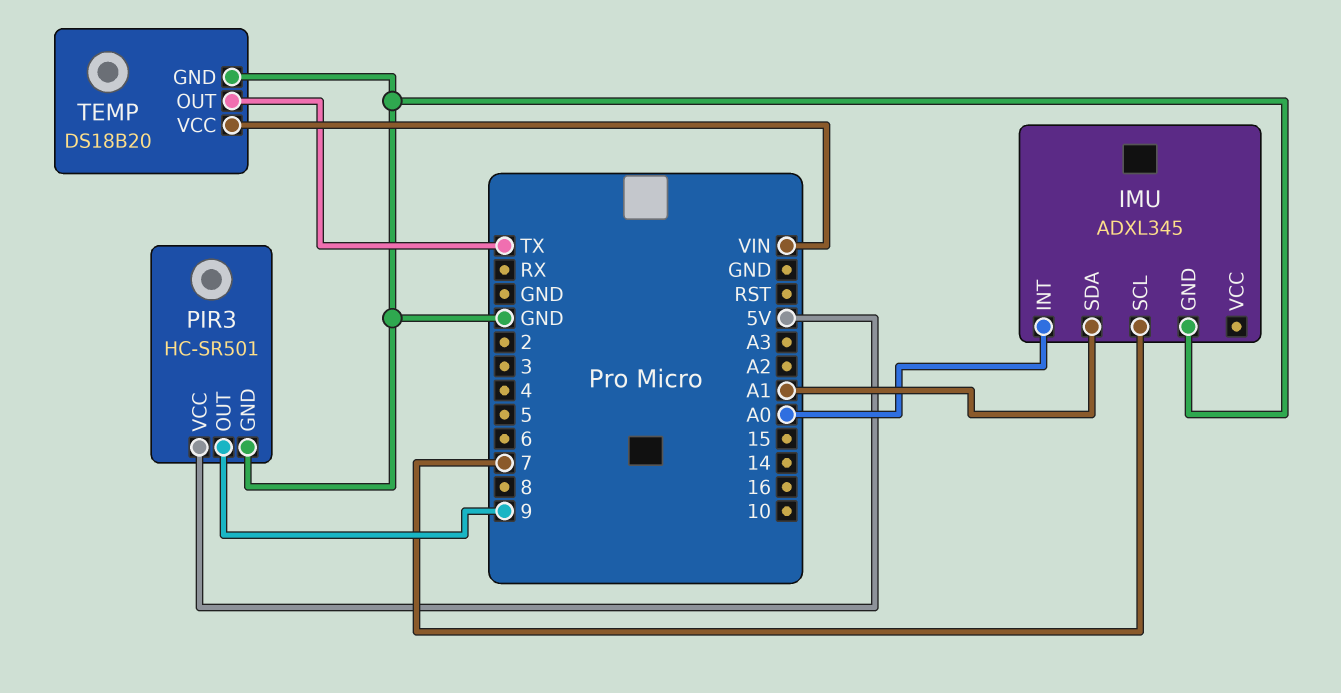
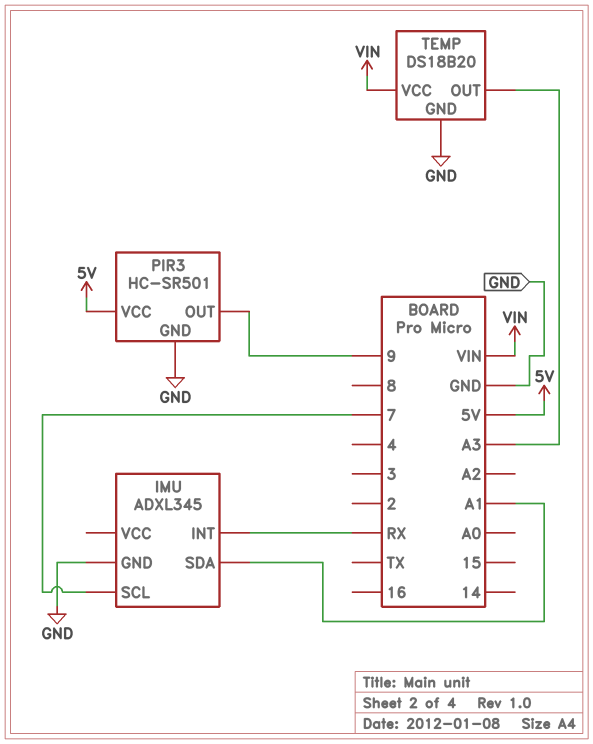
IMU pin INT: A0 -> RX
TEMP pin OUT: TX -> A3

